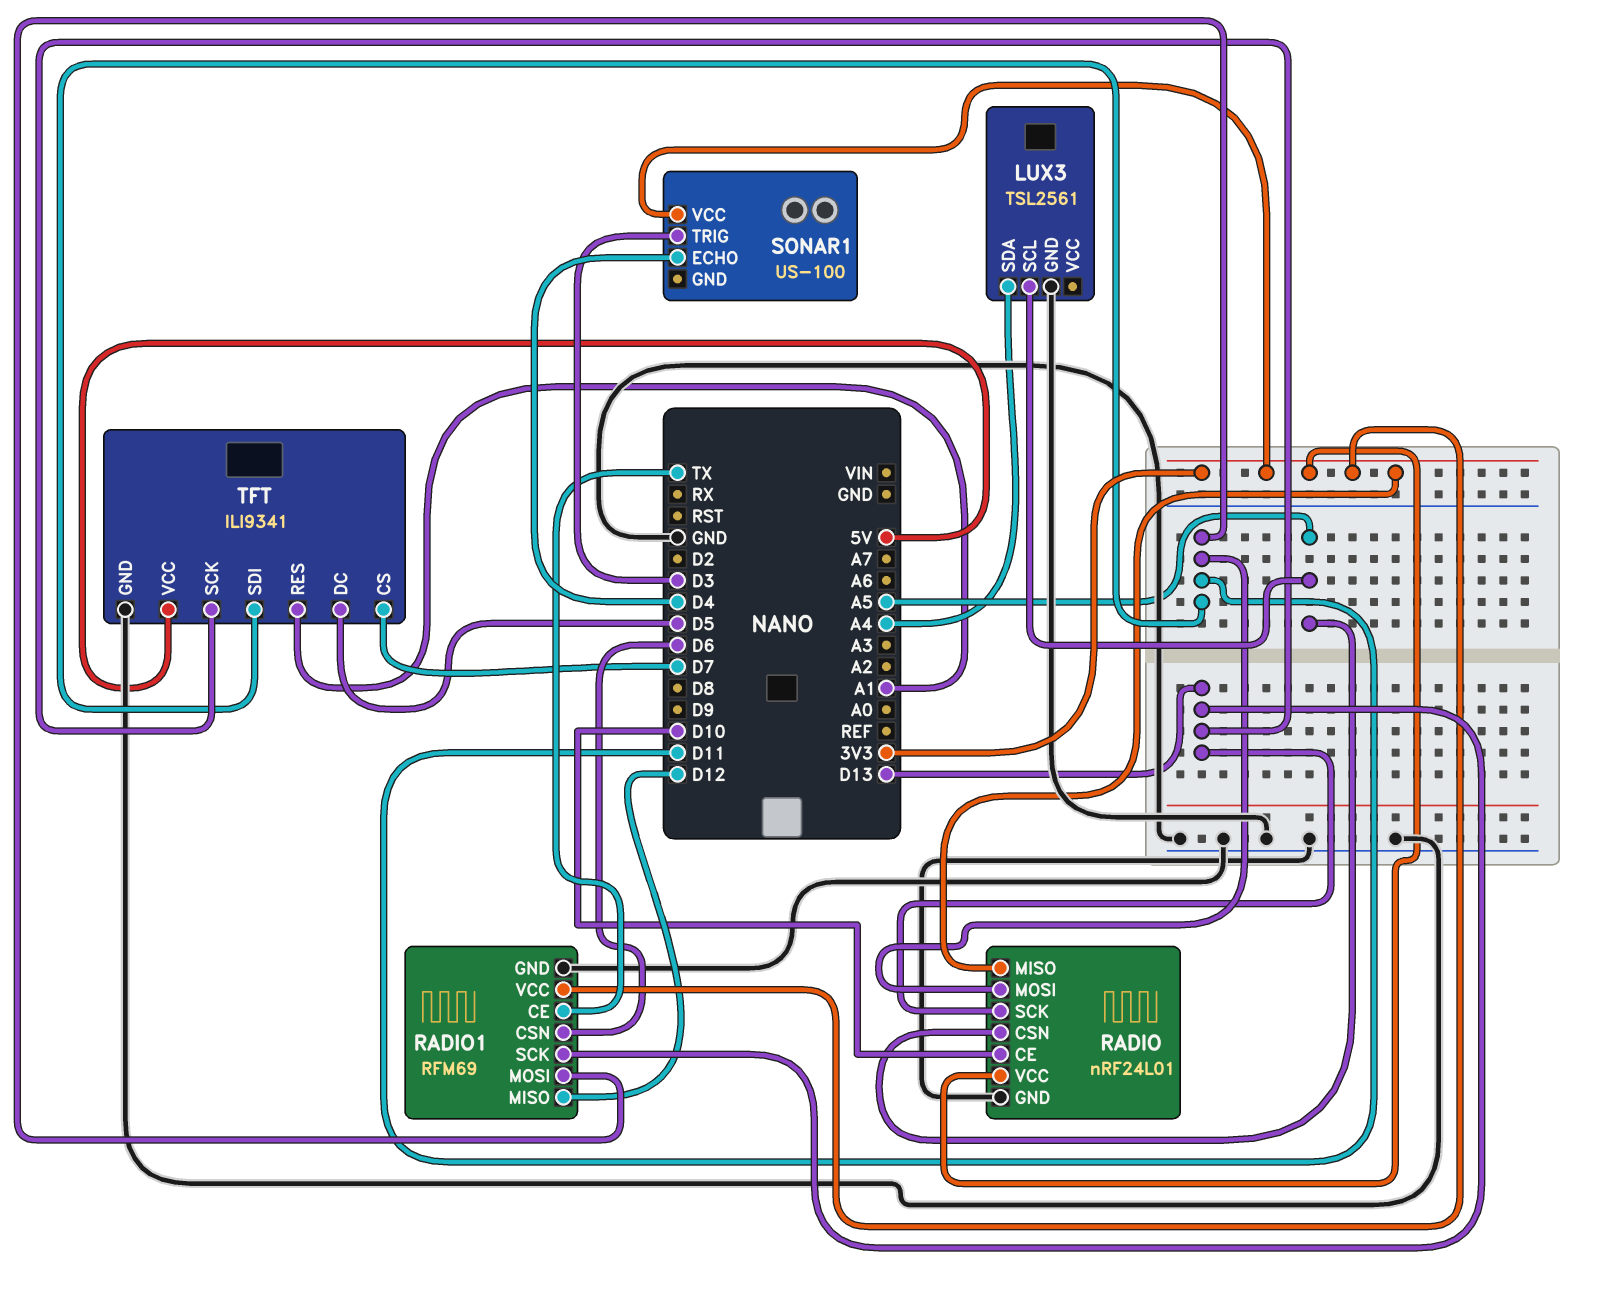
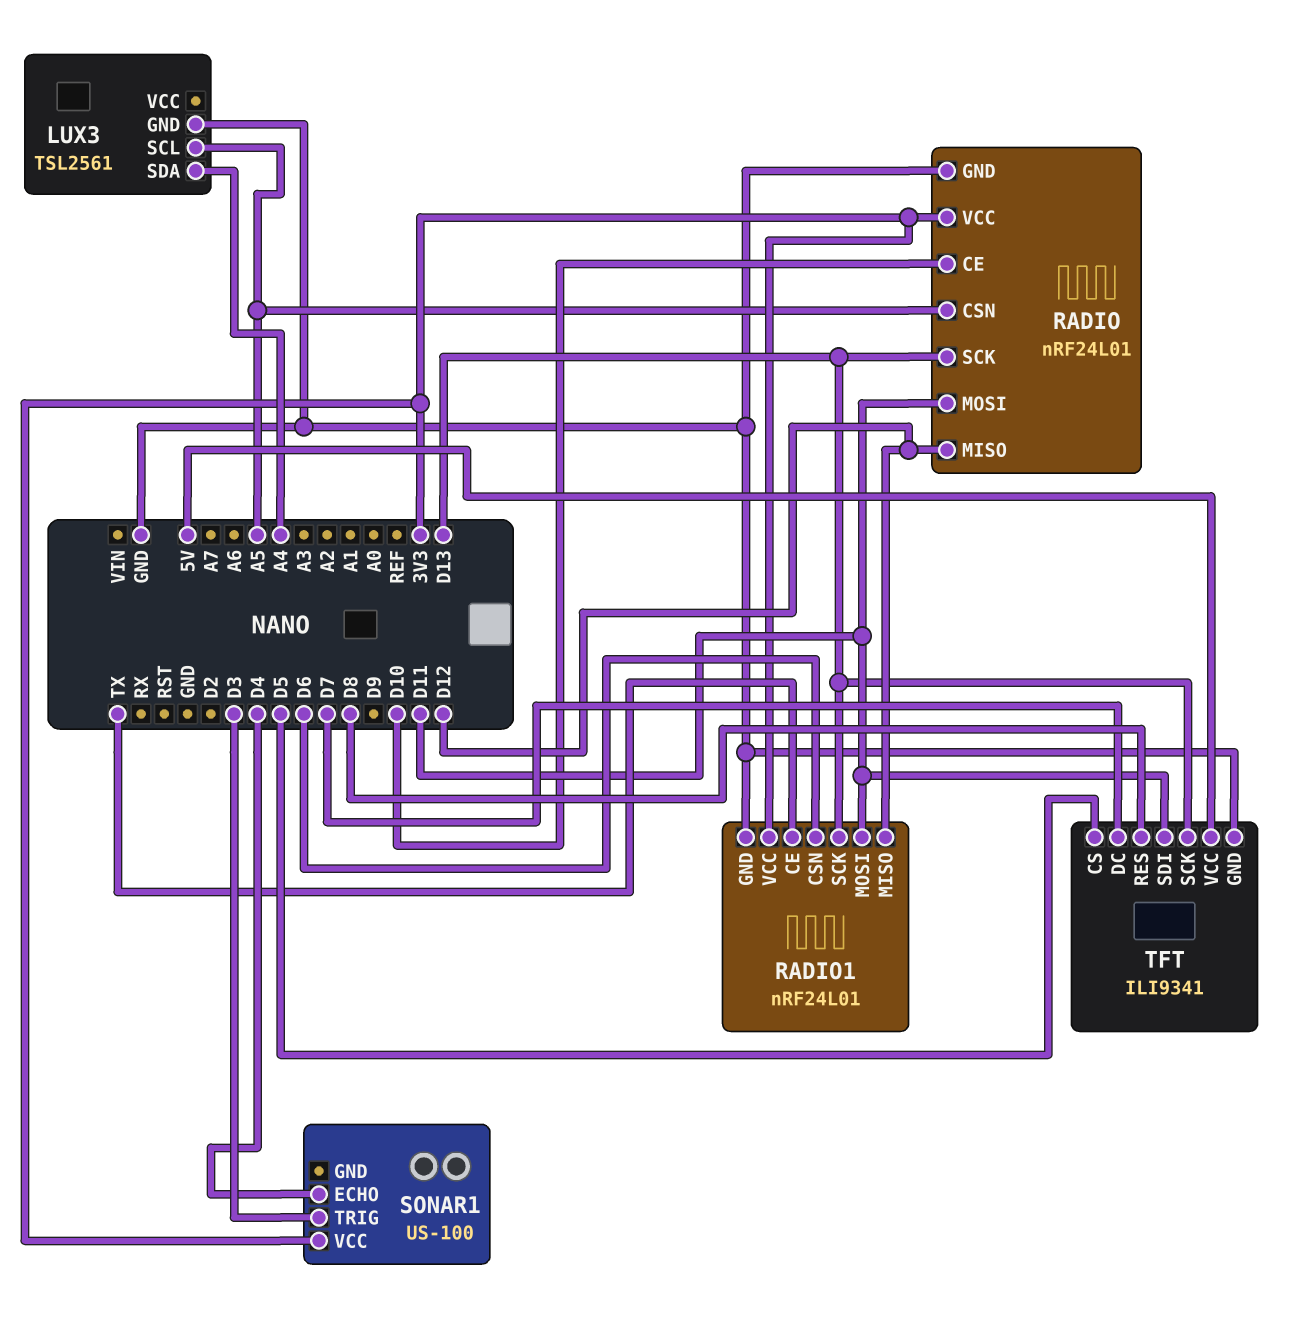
RADIO pin MISO: 3V3 -> D12
RADIO1: RFM69 -> nRF24L01
TFT pin CS: D7 -> D5
TFT pin DC: D5 -> D7
TFT pin RES: A1 -> D8

